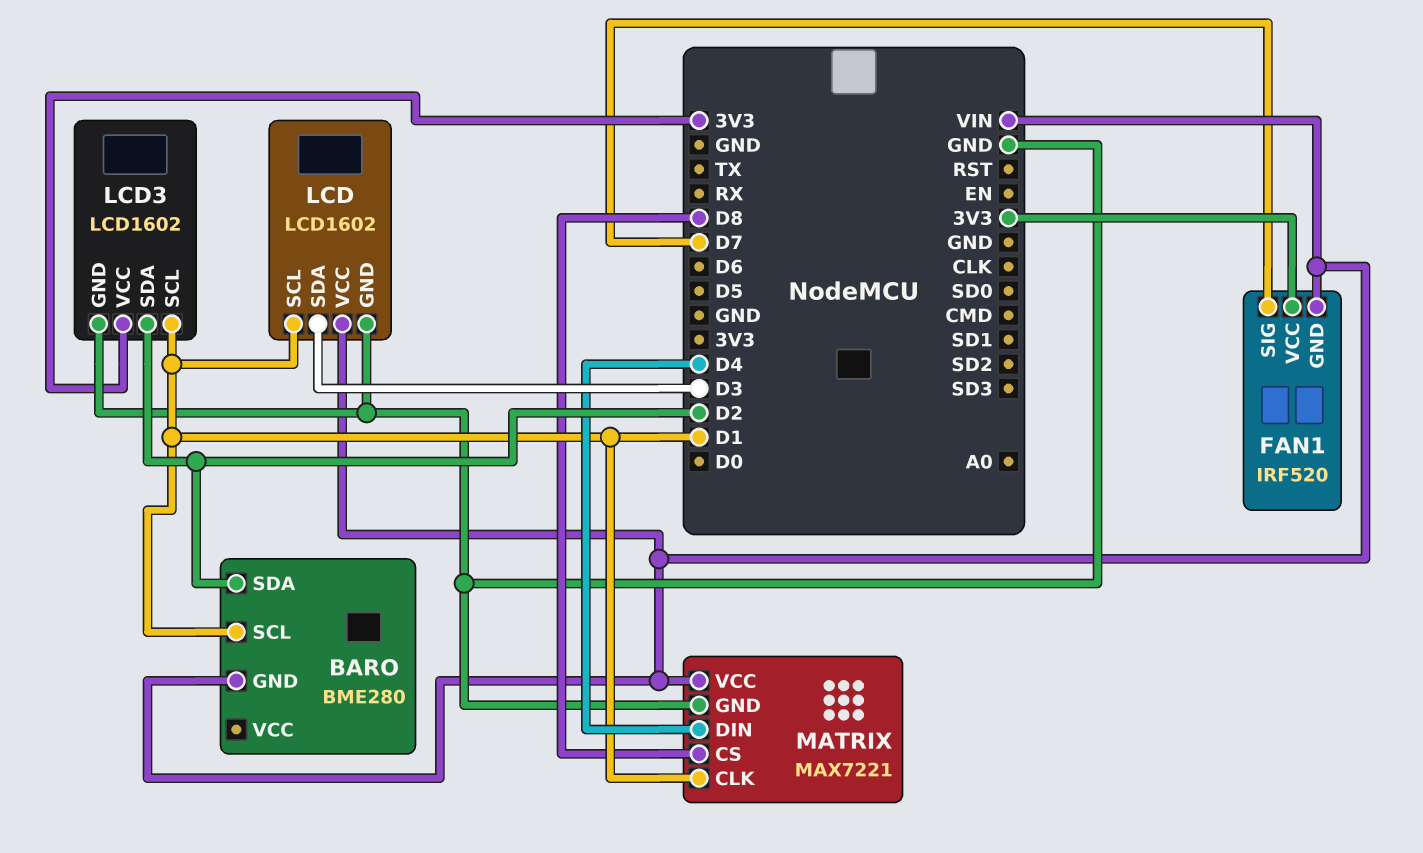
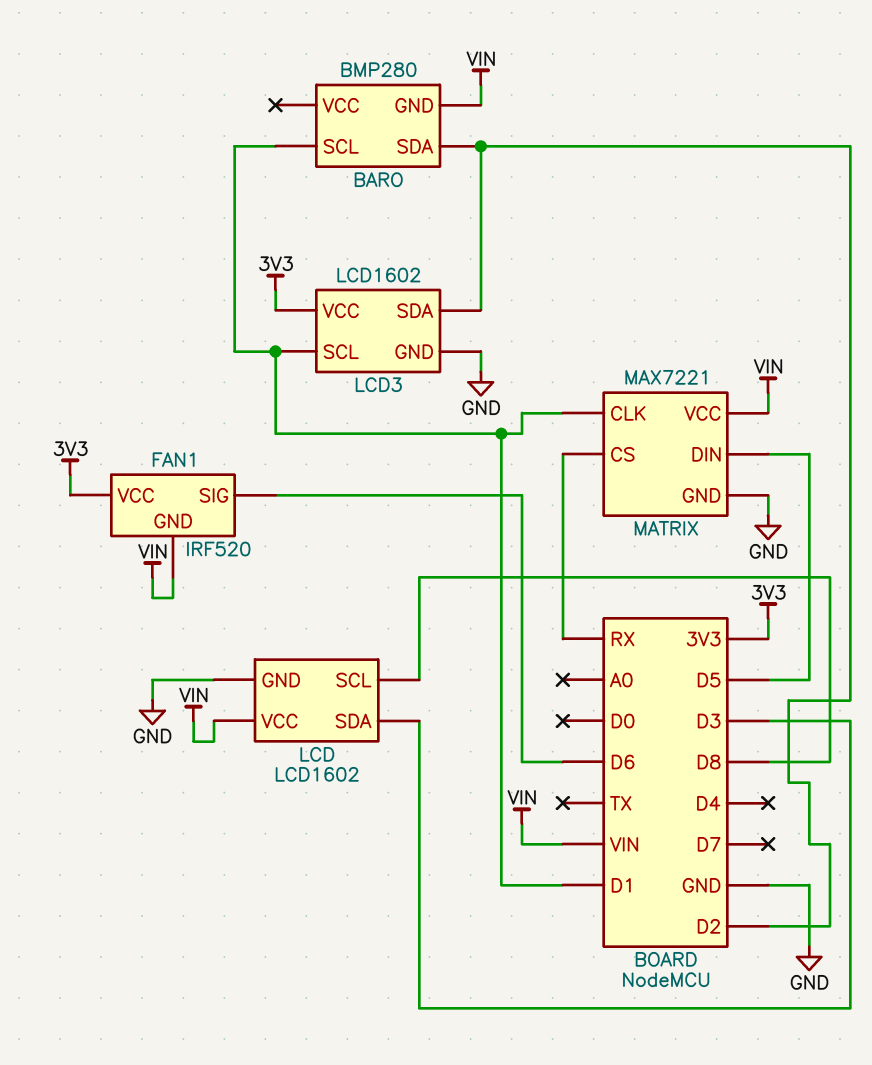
BARO: BME280 -> BMP280
FAN1 pin SIG: D7 -> D6
LCD pin SCL: D1 -> D8
MATRIX pin CS: D8 -> RX
MATRIX pin DIN: D4 -> D5

